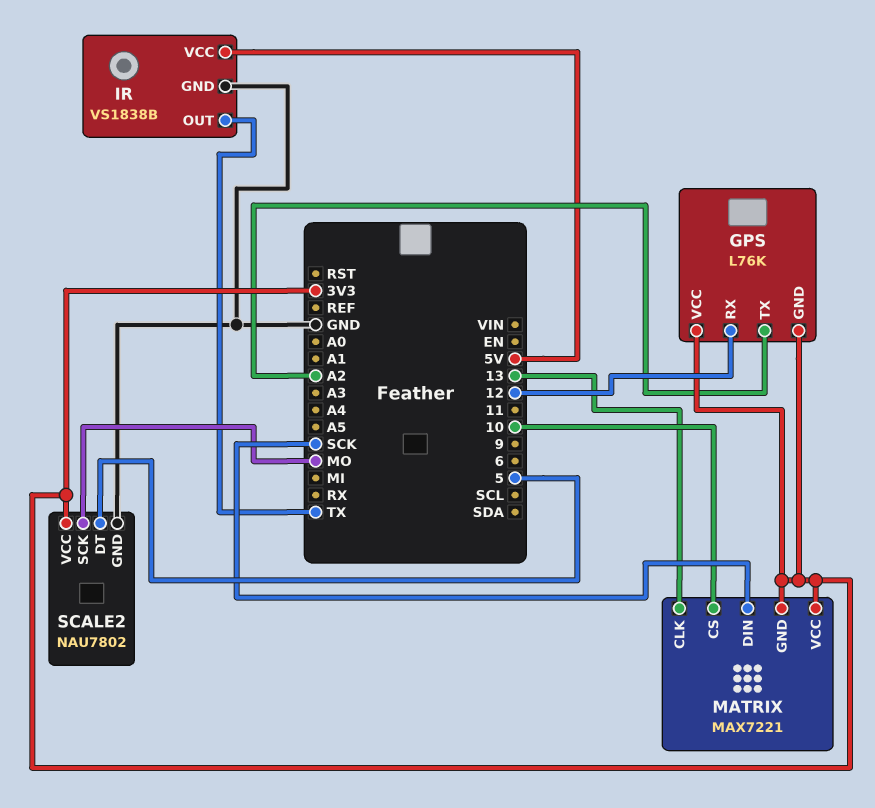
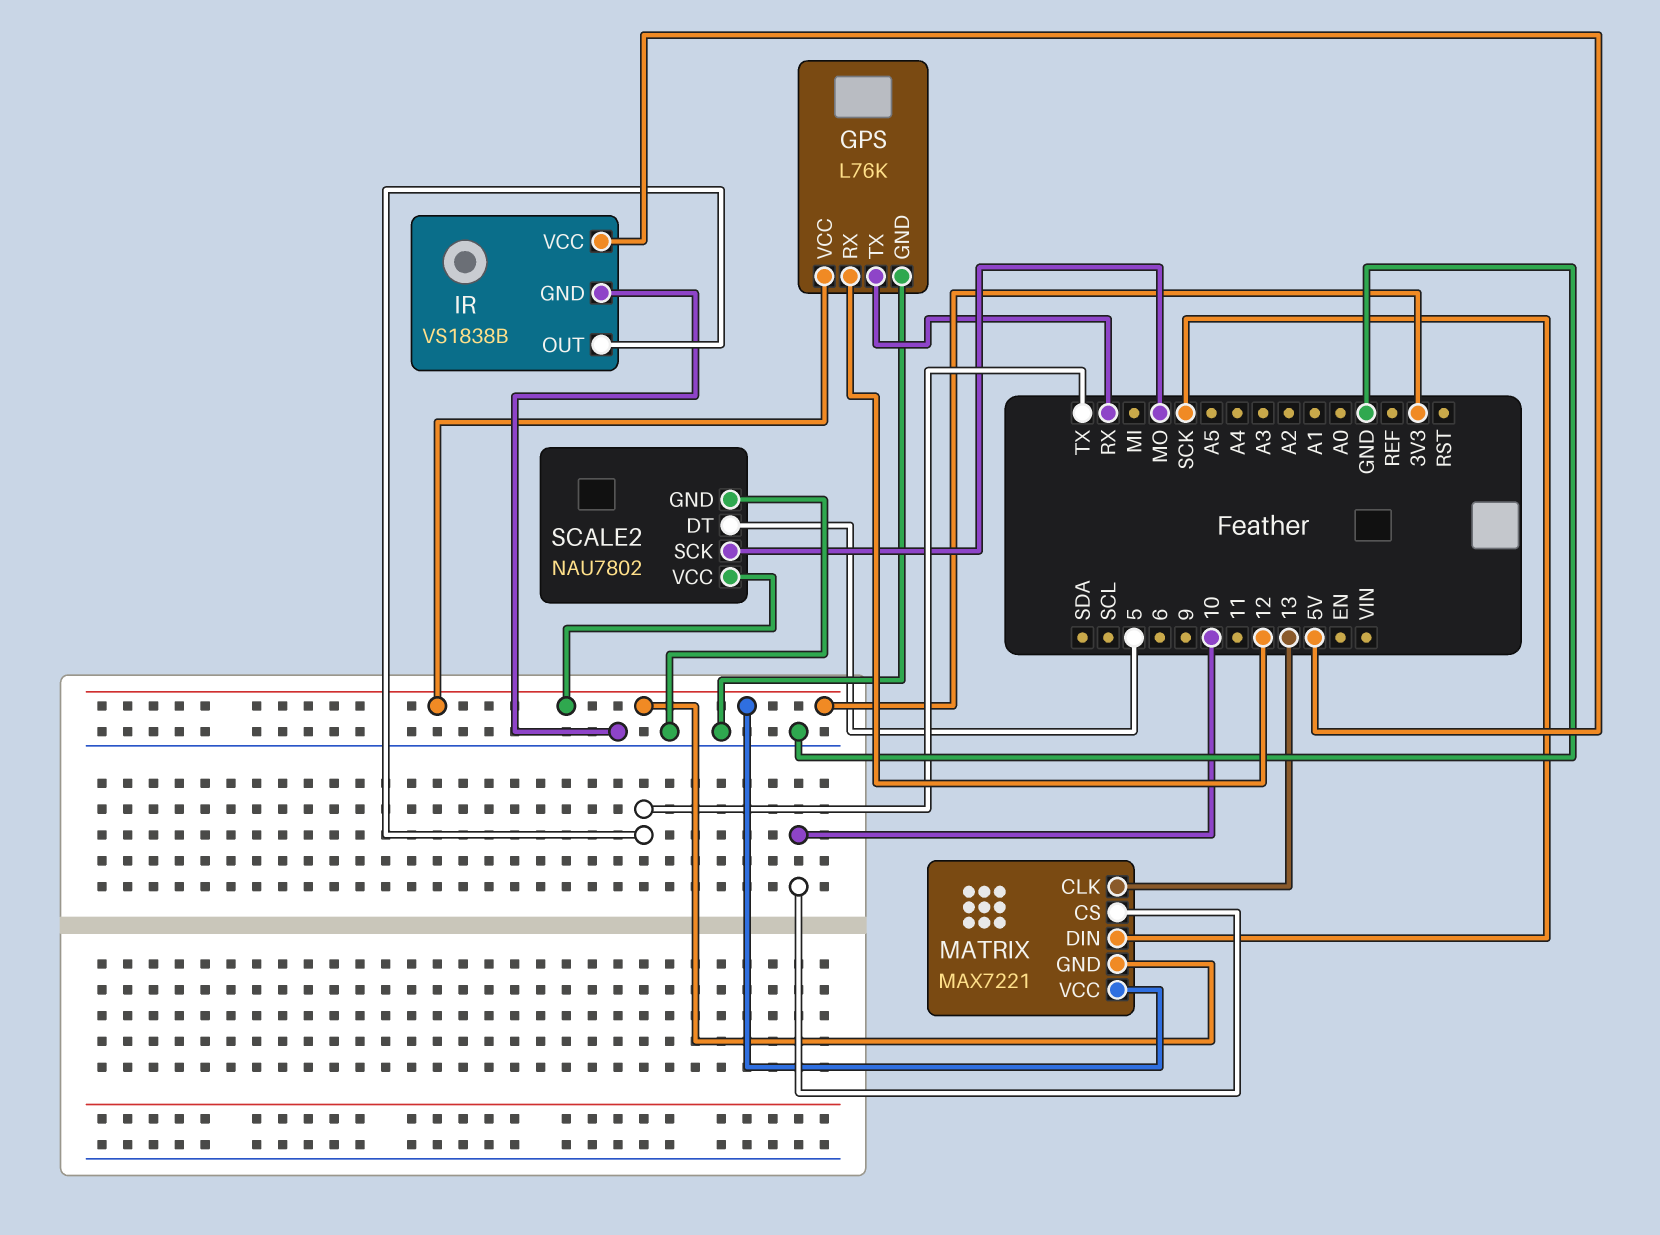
GPS pin GND: 3V3 -> GND
GPS pin TX: A2 -> RX

